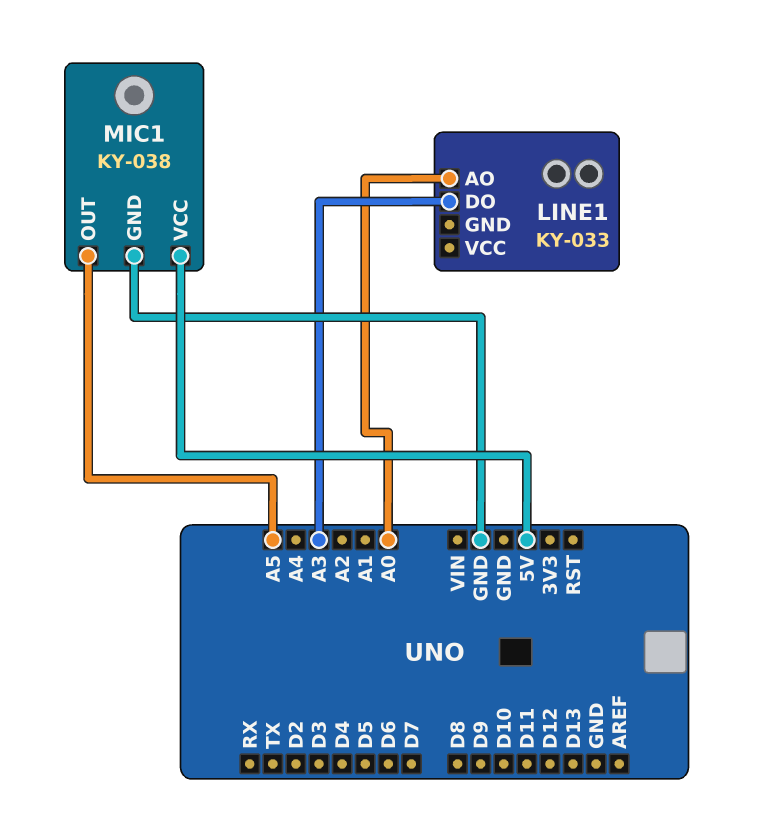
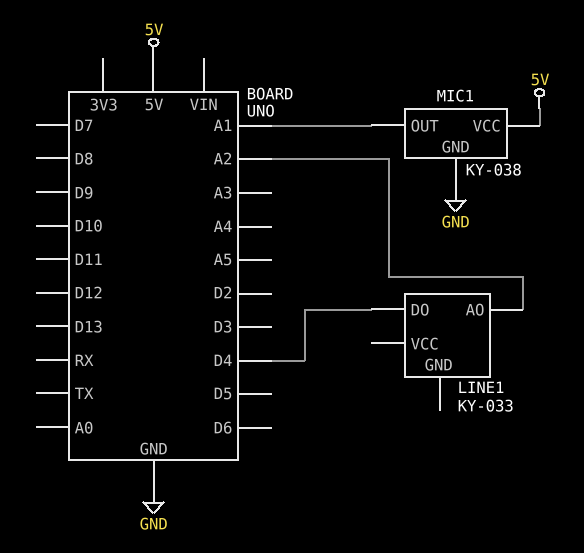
LINE1 pin AO: A0 -> A2
LINE1 pin DO: A3 -> D4
MIC1 pin OUT: A5 -> A1

